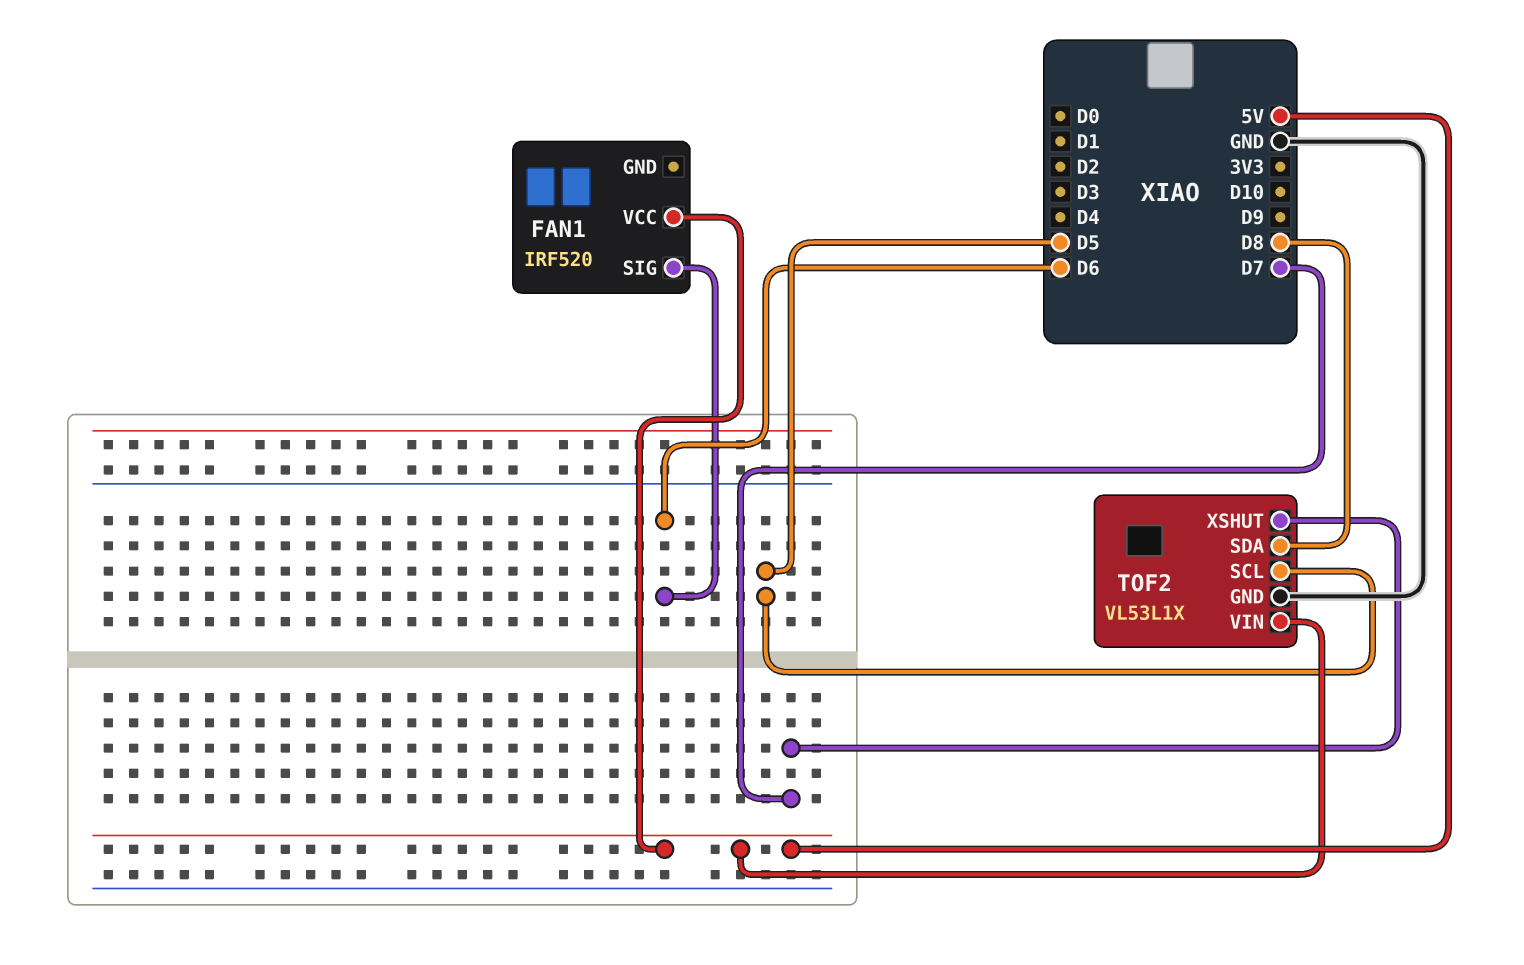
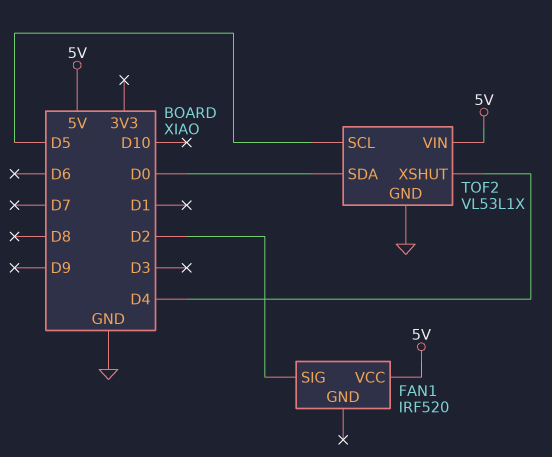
FAN1 pin SIG: D6 -> D2
TOF2 pin SDA: D8 -> D0
TOF2 pin XSHUT: D7 -> D4

